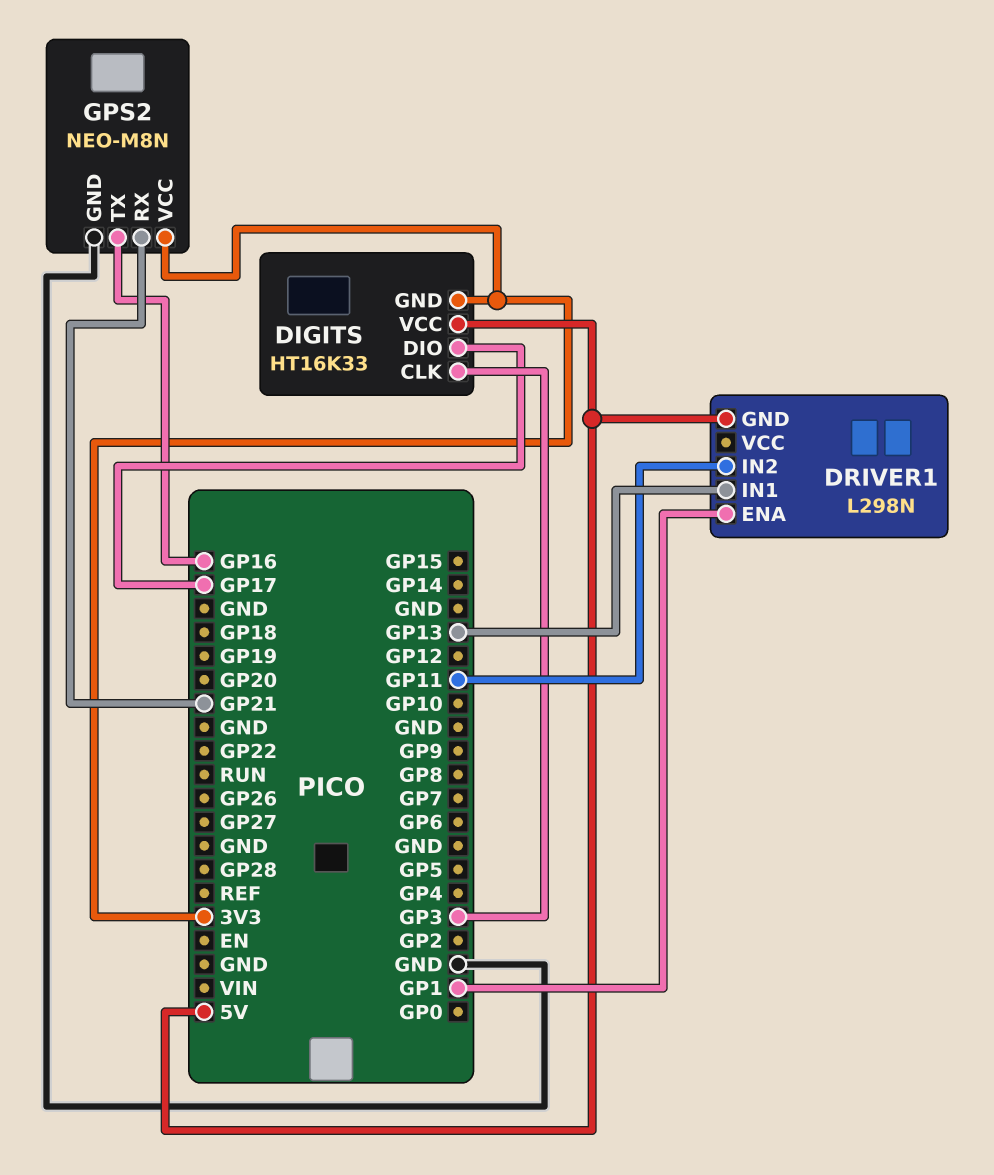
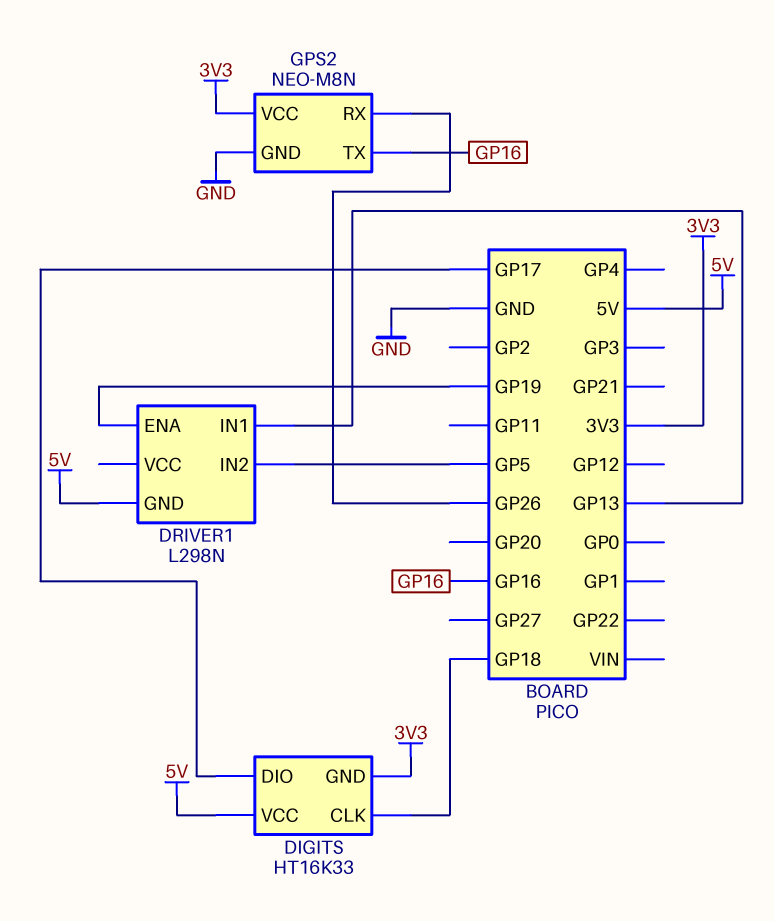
DIGITS pin CLK: GP3 -> GP18
DRIVER1 pin ENA: GP1 -> GP19
DRIVER1 pin IN2: GP11 -> GP5
GPS2 pin RX: GP21 -> GP26

